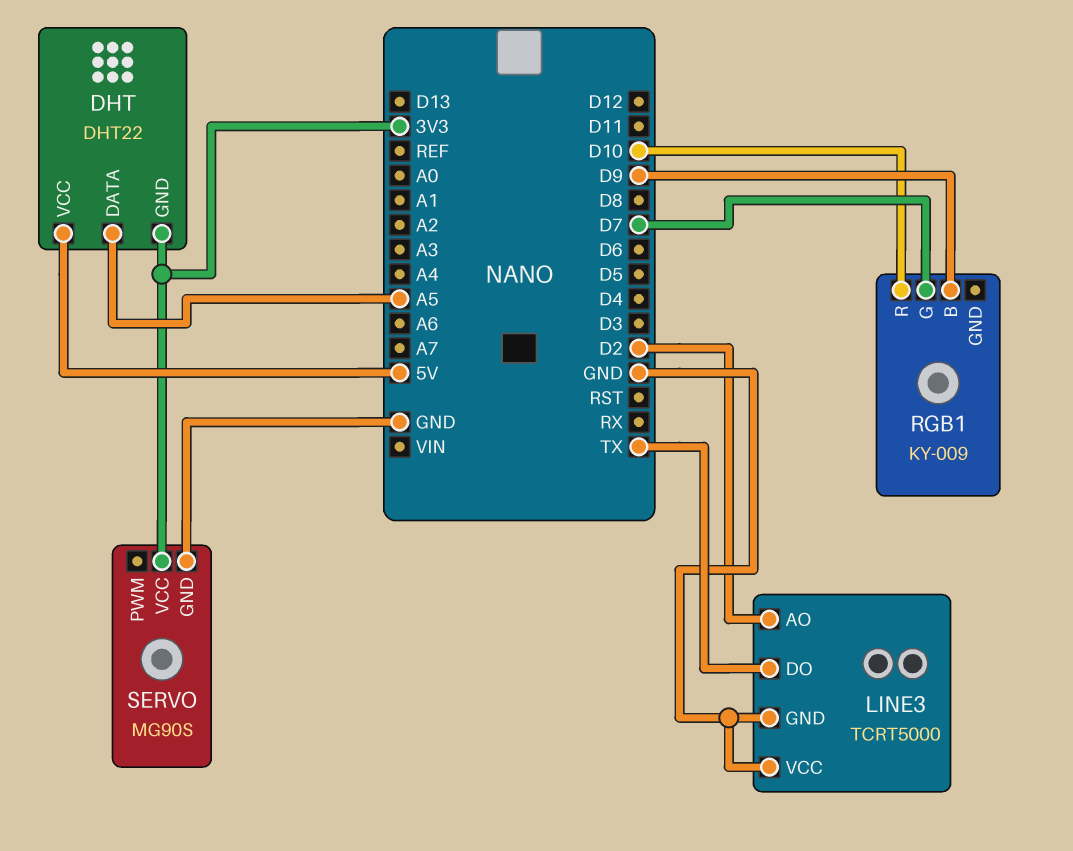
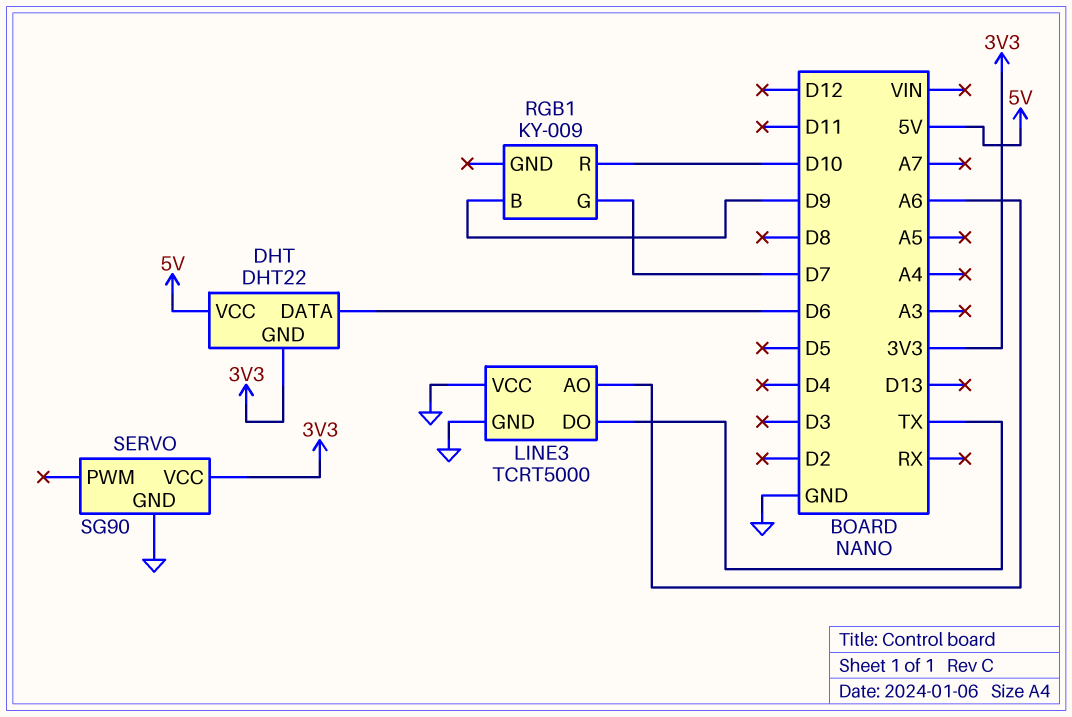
DHT pin DATA: A5 -> D6
LINE3 pin AO: D2 -> A6
SERVO: MG90S -> SG90

